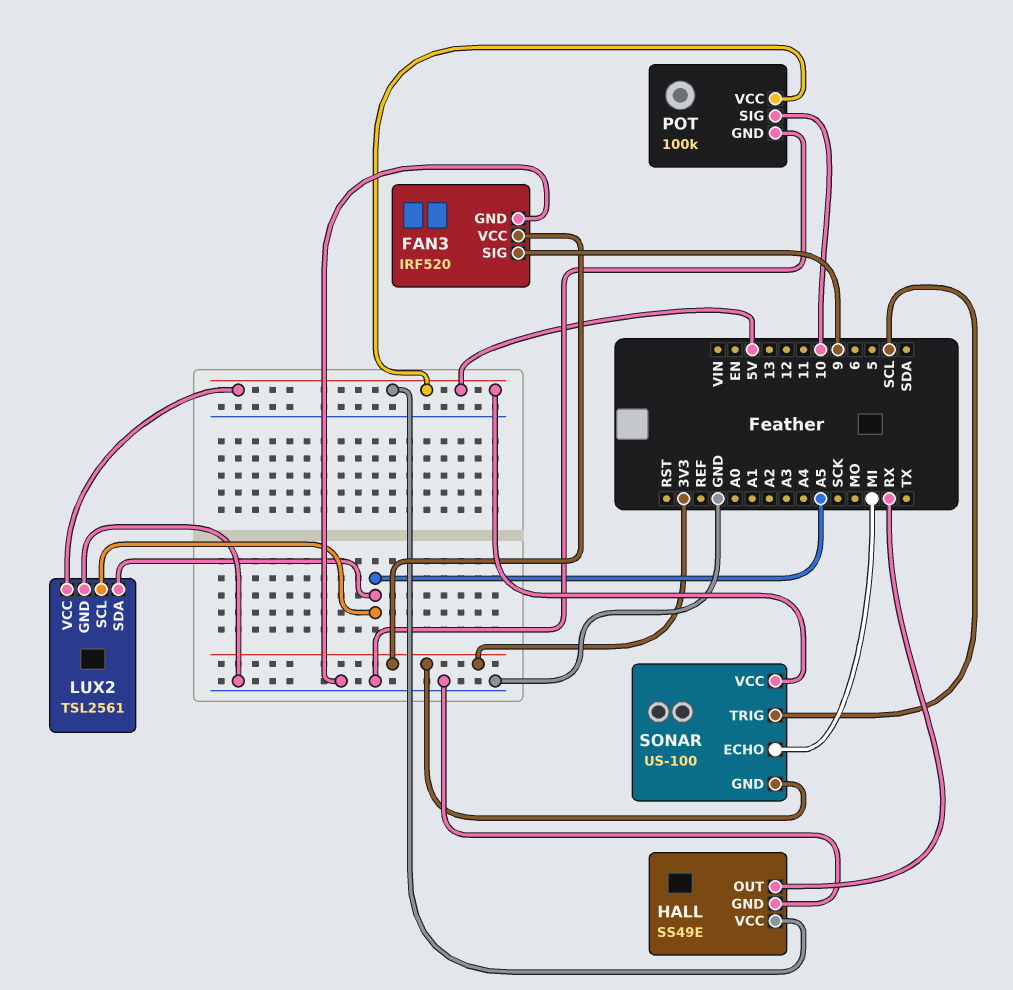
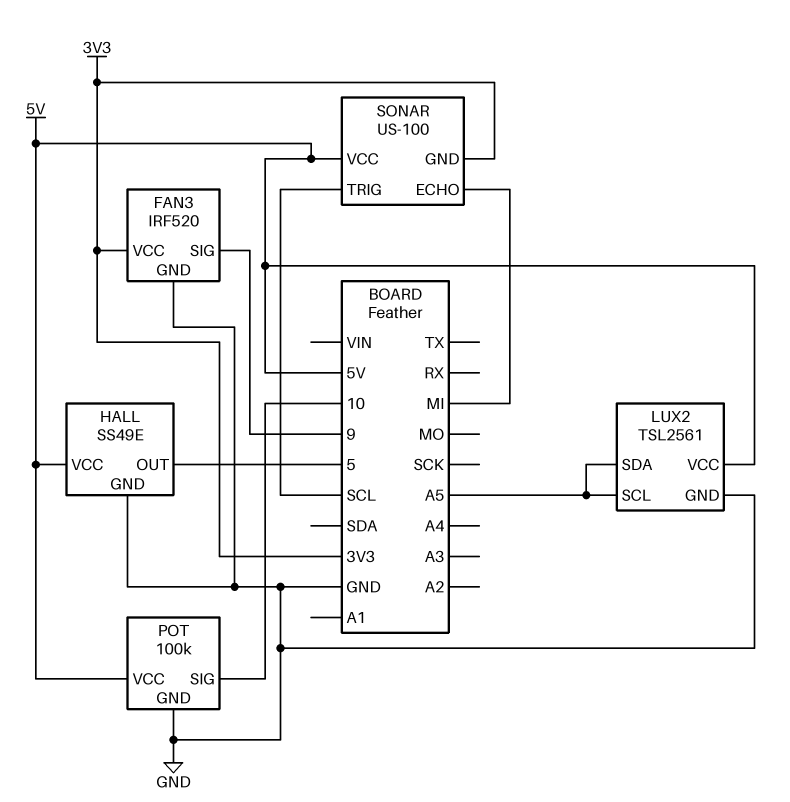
HALL pin OUT: RX -> 5

